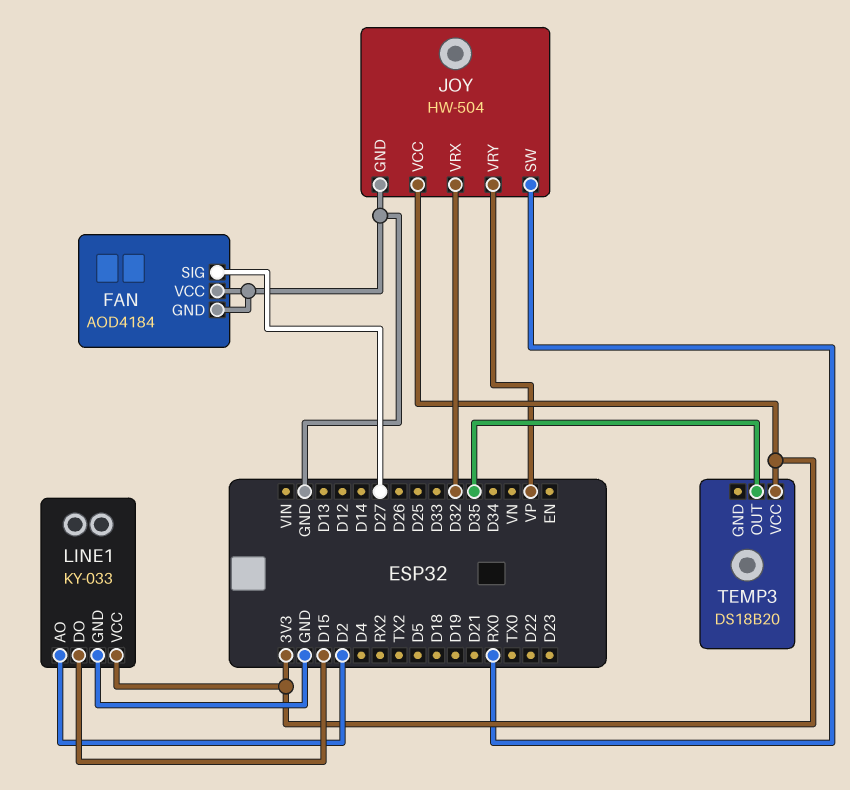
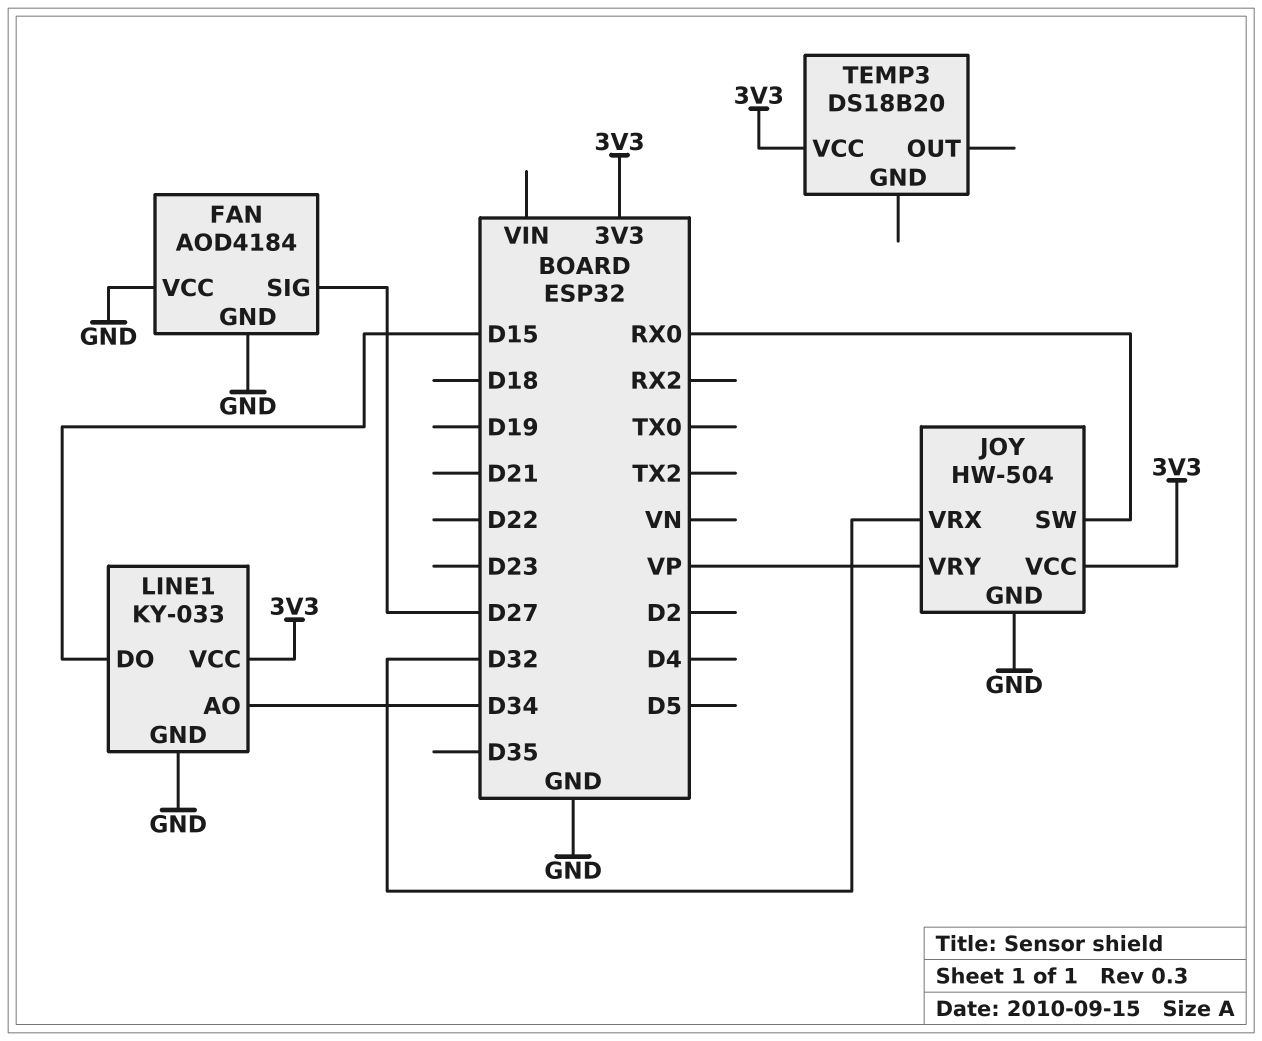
LINE1 pin AO: D2 -> D34
TEMP3 pin OUT: D35 -> none

